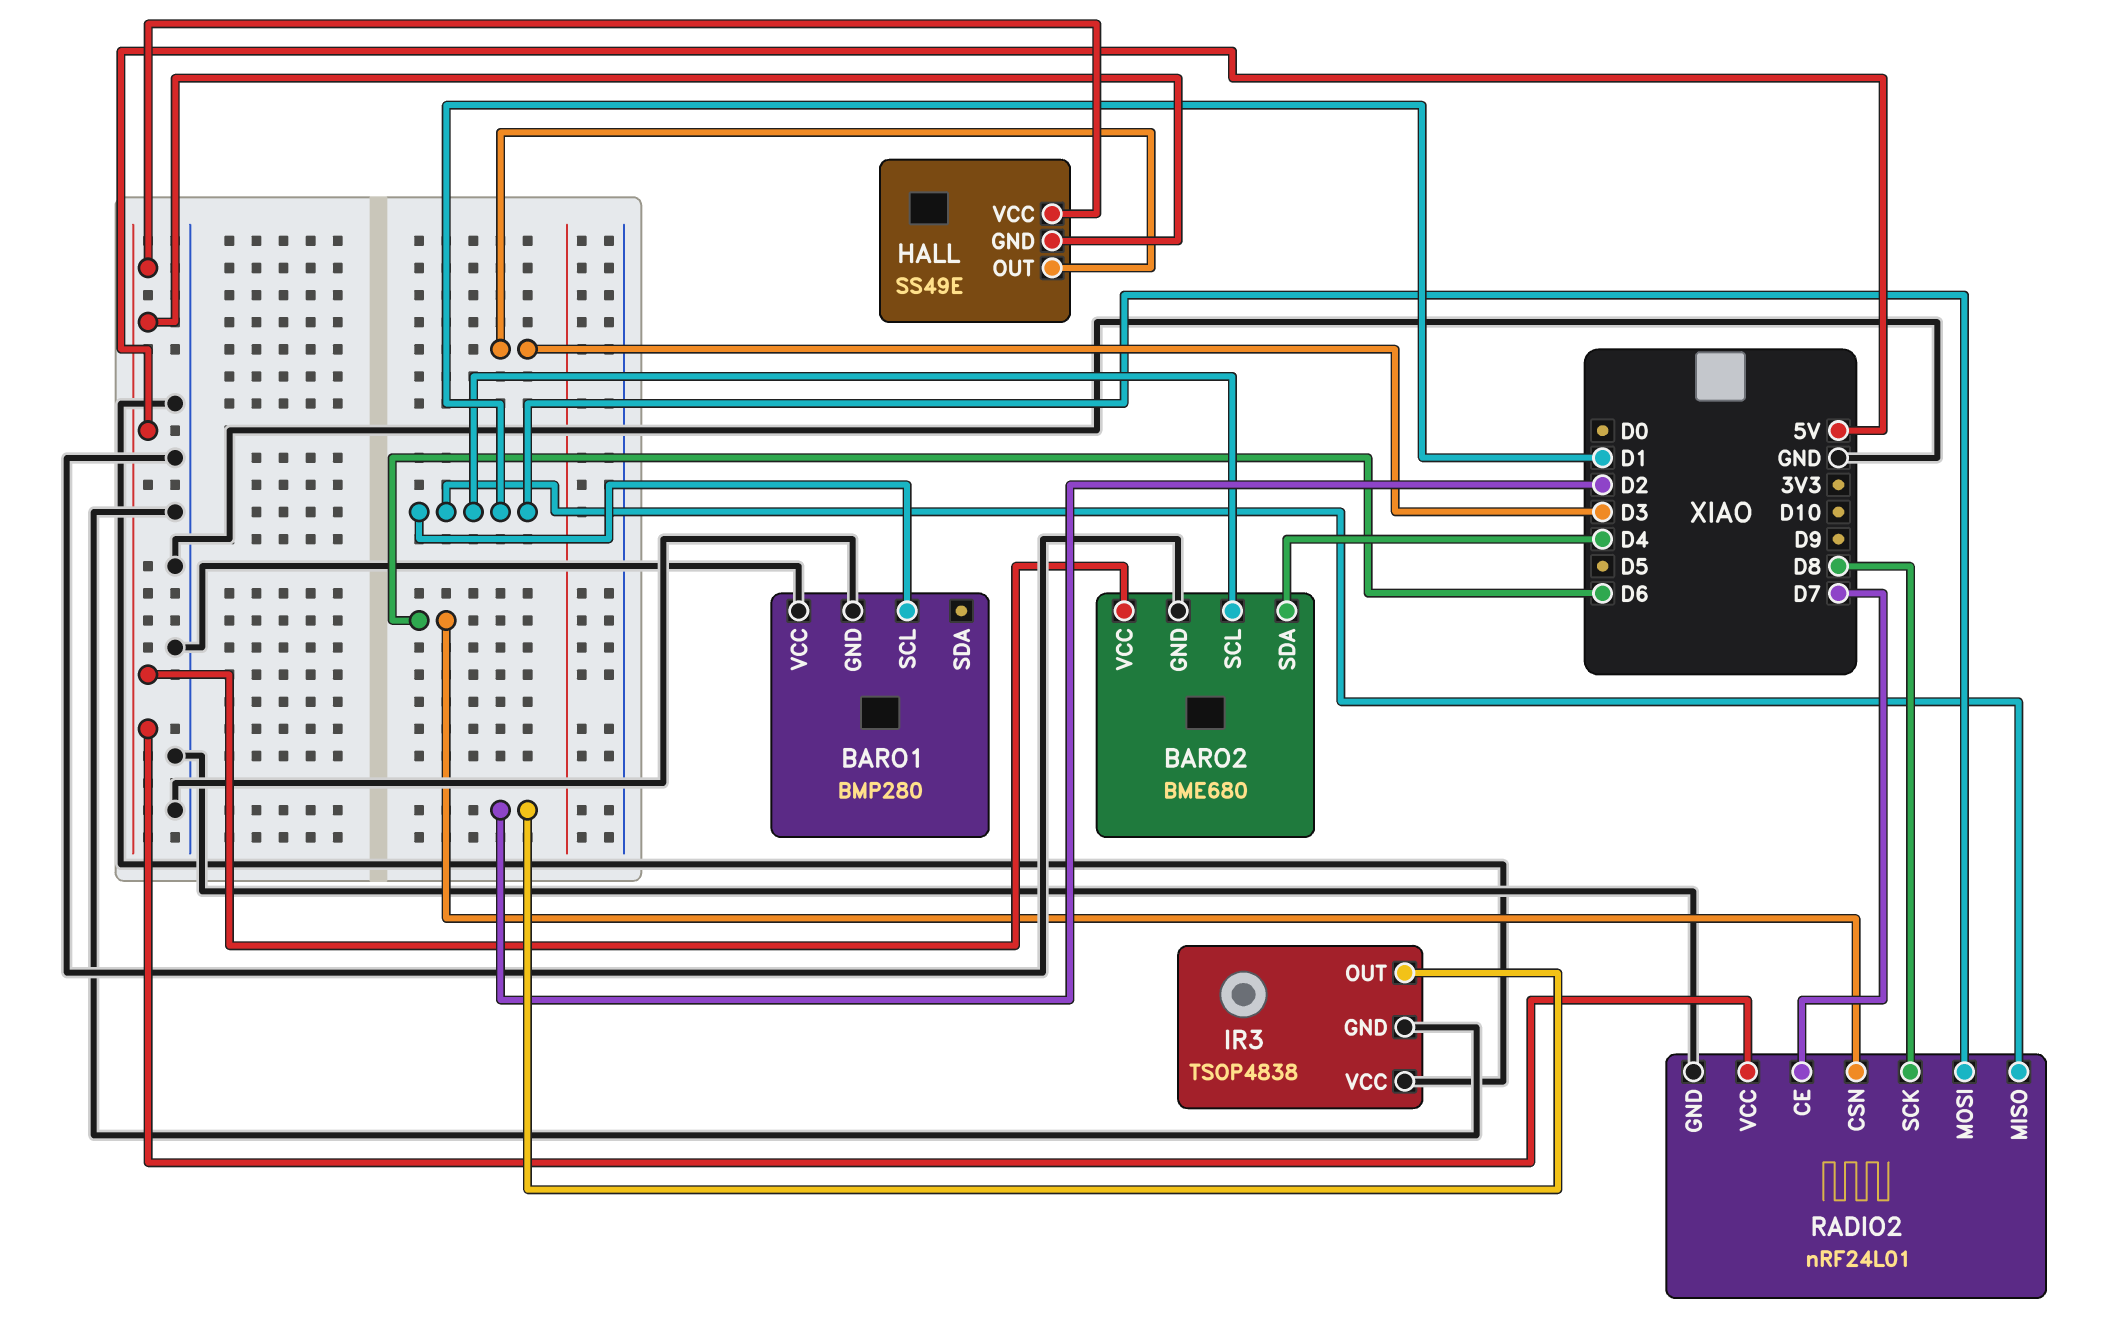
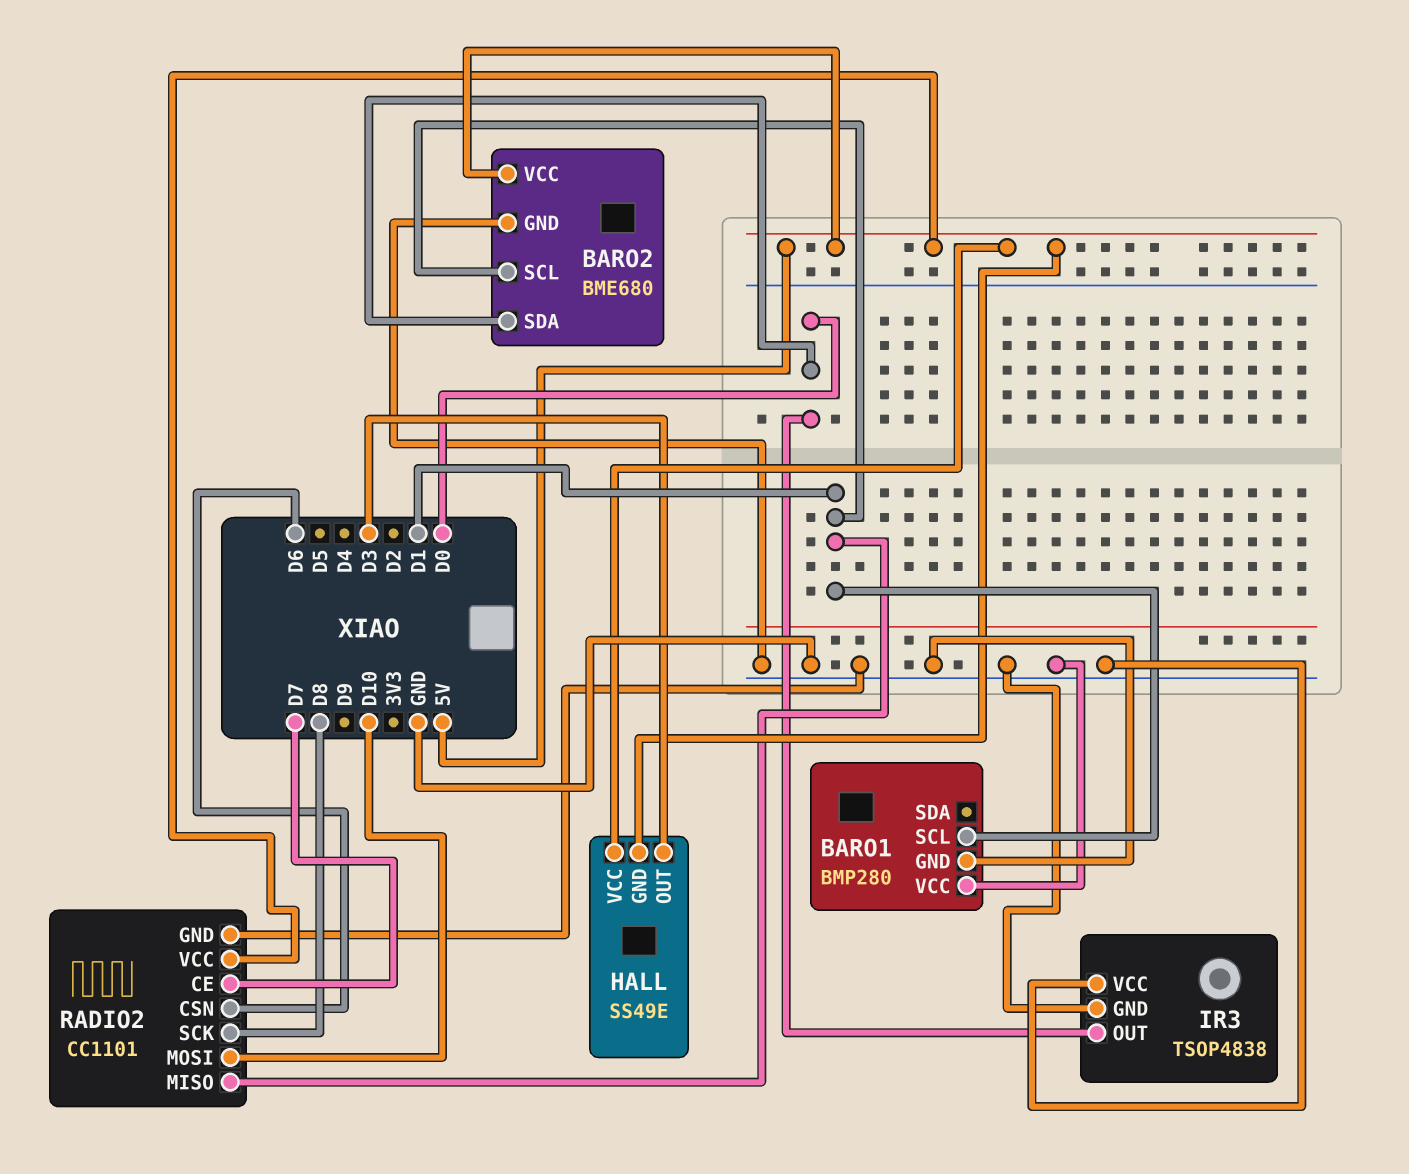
BARO2 pin SDA: D4 -> D0
IR3 pin OUT: D2 -> D0
RADIO2: nRF24L01 -> CC1101
RADIO2 pin MOSI: D1 -> D10

